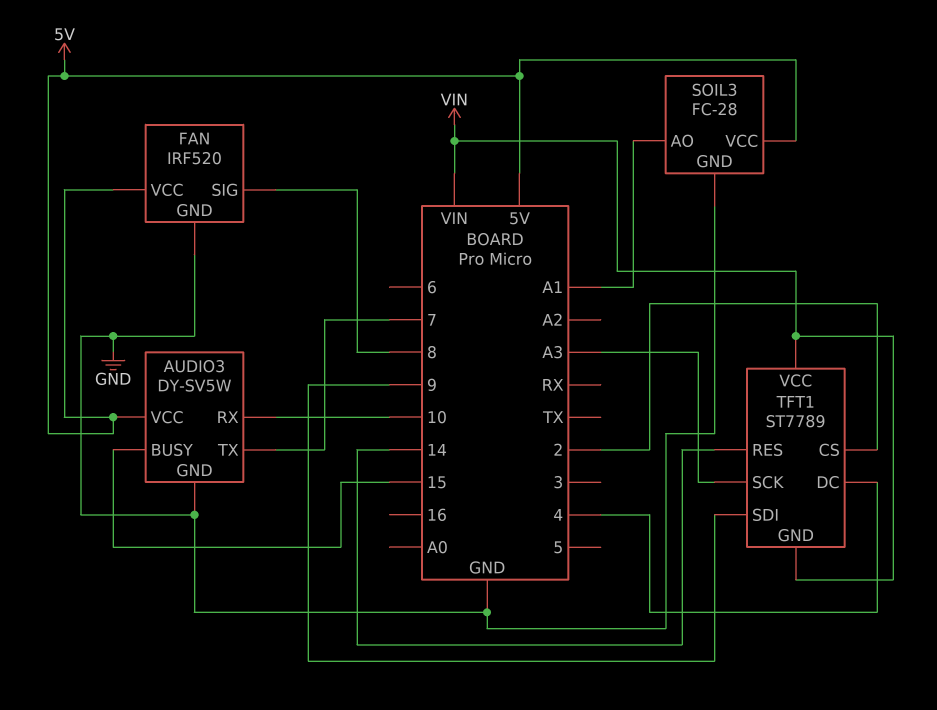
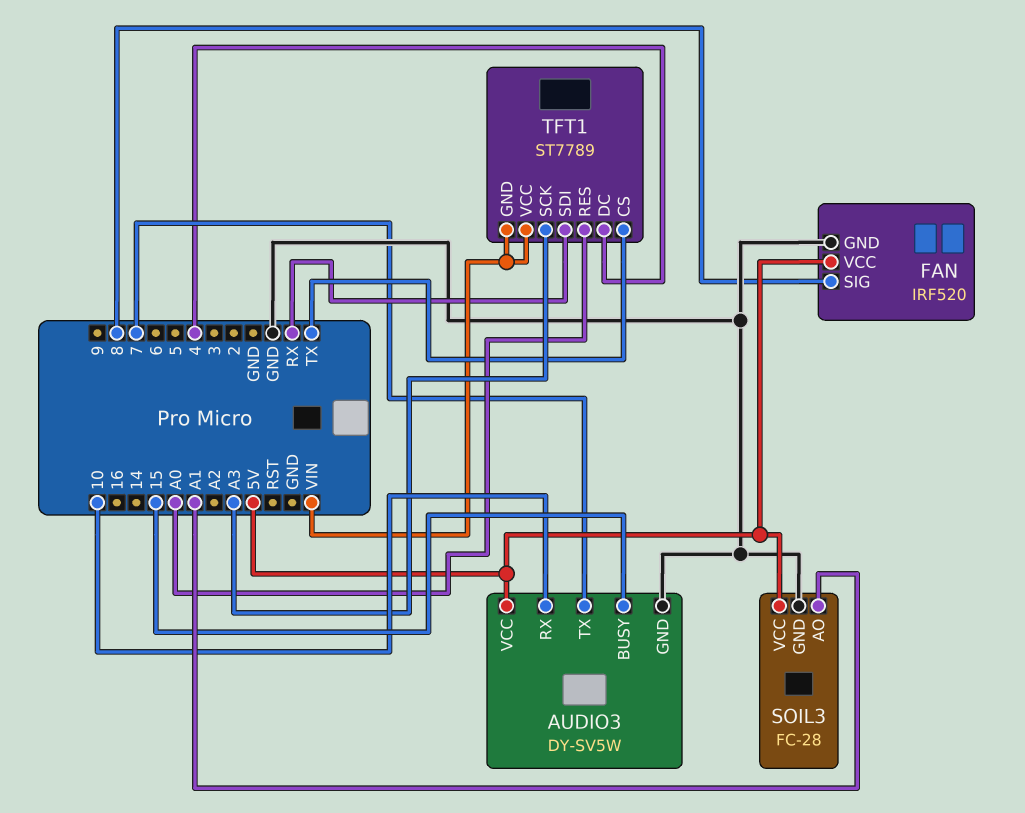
TFT1 pin CS: 2 -> TX
TFT1 pin RES: 14 -> A0
TFT1 pin SDI: 9 -> RX

